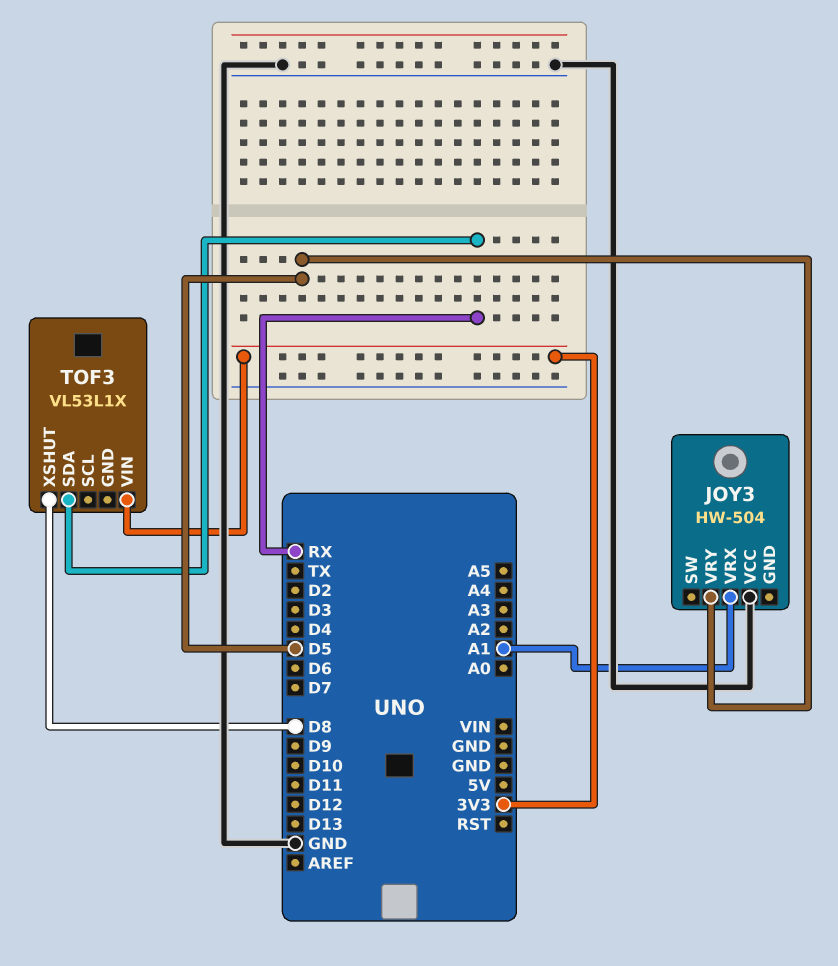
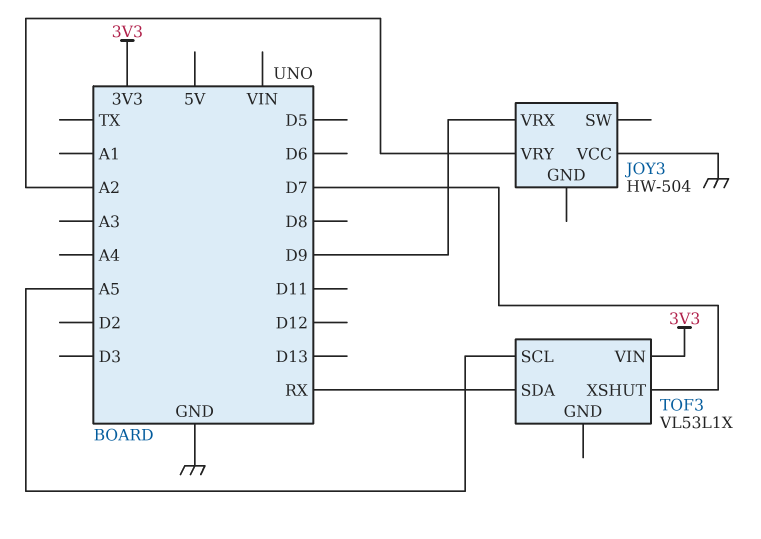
JOY3 pin VRX: A1 -> D9
JOY3 pin VRY: D5 -> A2
TOF3 pin SCL: none -> A5
TOF3 pin XSHUT: D8 -> D7

